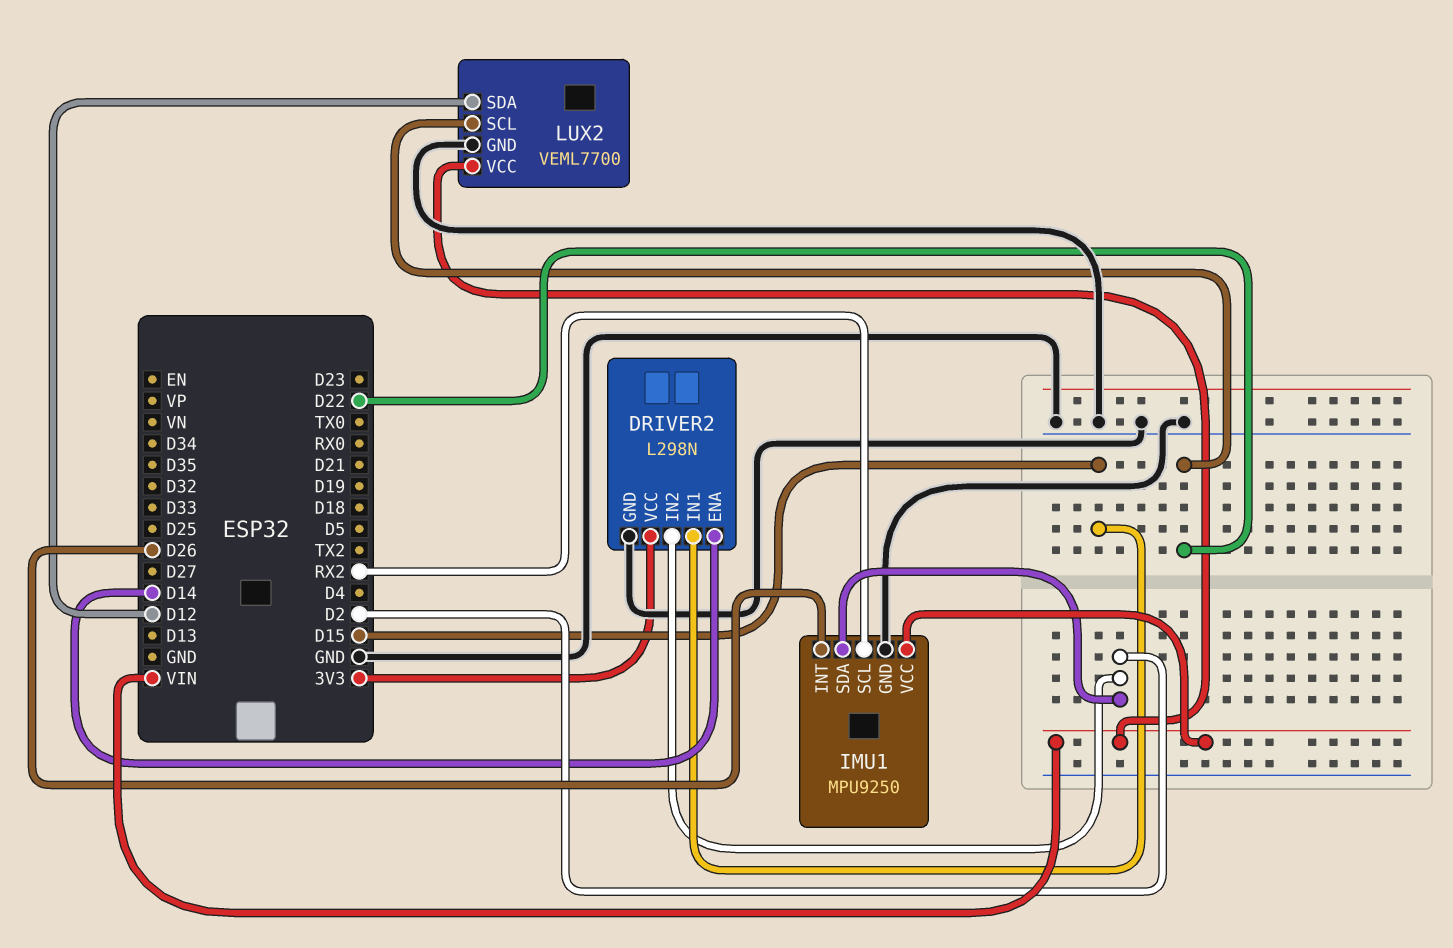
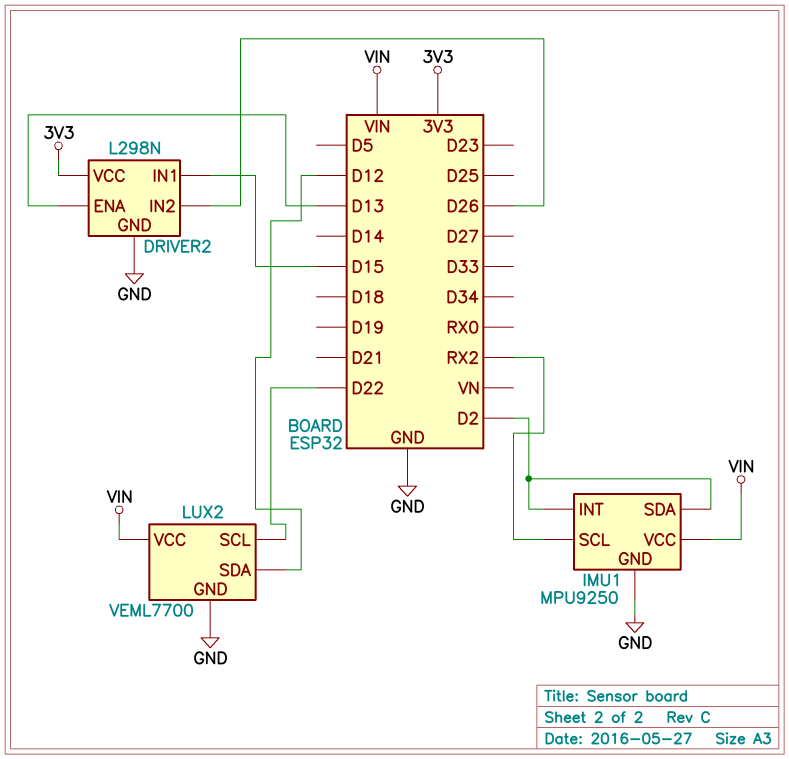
DRIVER2 pin ENA: D14 -> D13
DRIVER2 pin IN2: D2 -> D26
IMU1 pin INT: D26 -> D2

